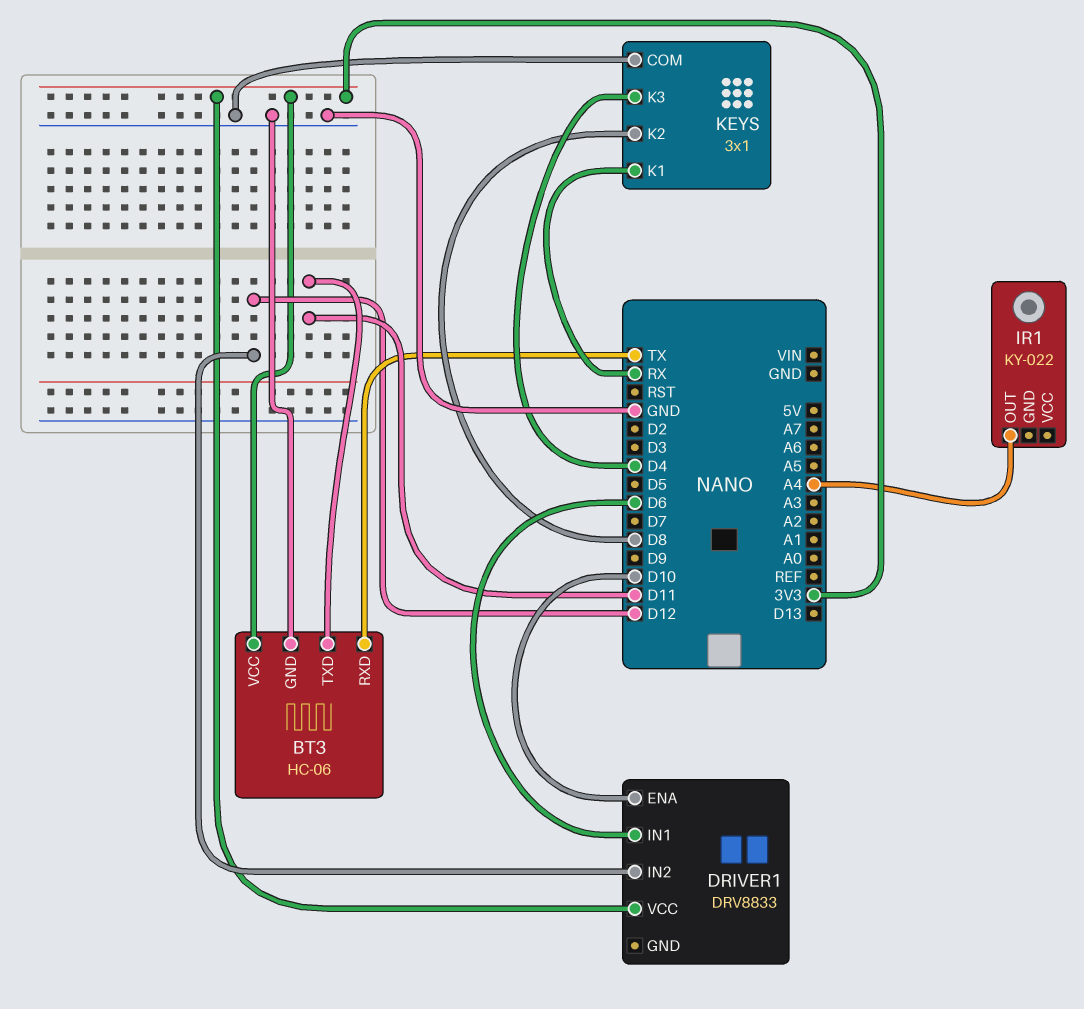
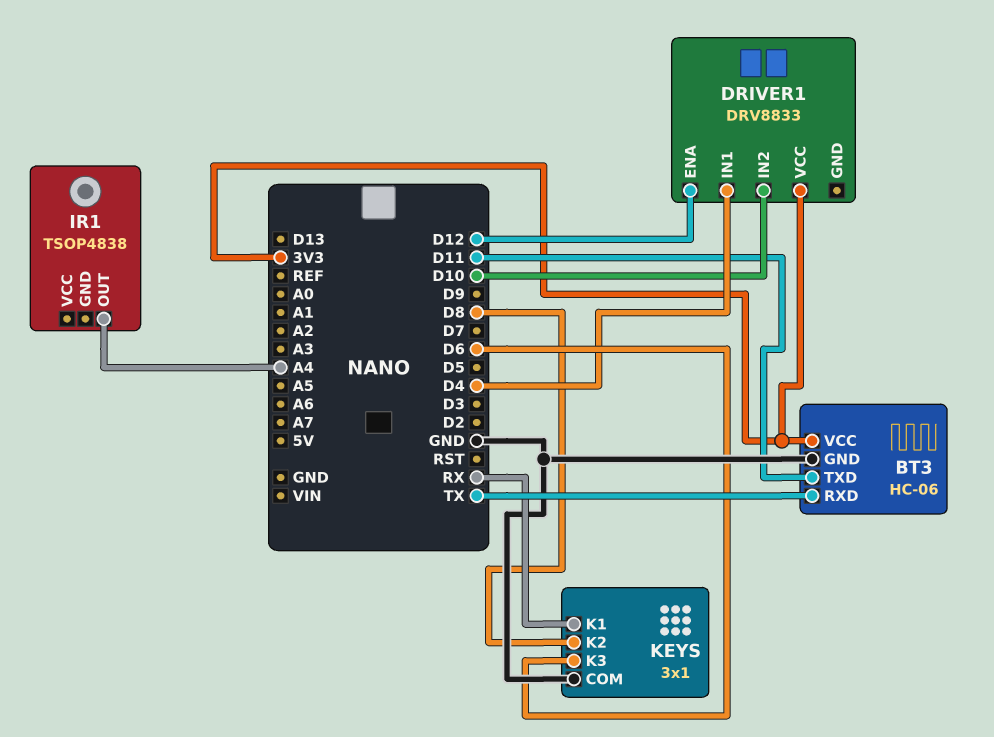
DRIVER1 pin ENA: D10 -> D12
DRIVER1 pin IN1: D6 -> D4
DRIVER1 pin IN2: D12 -> D10
IR1: KY-022 -> TSOP4838
KEYS pin K3: D4 -> D6

